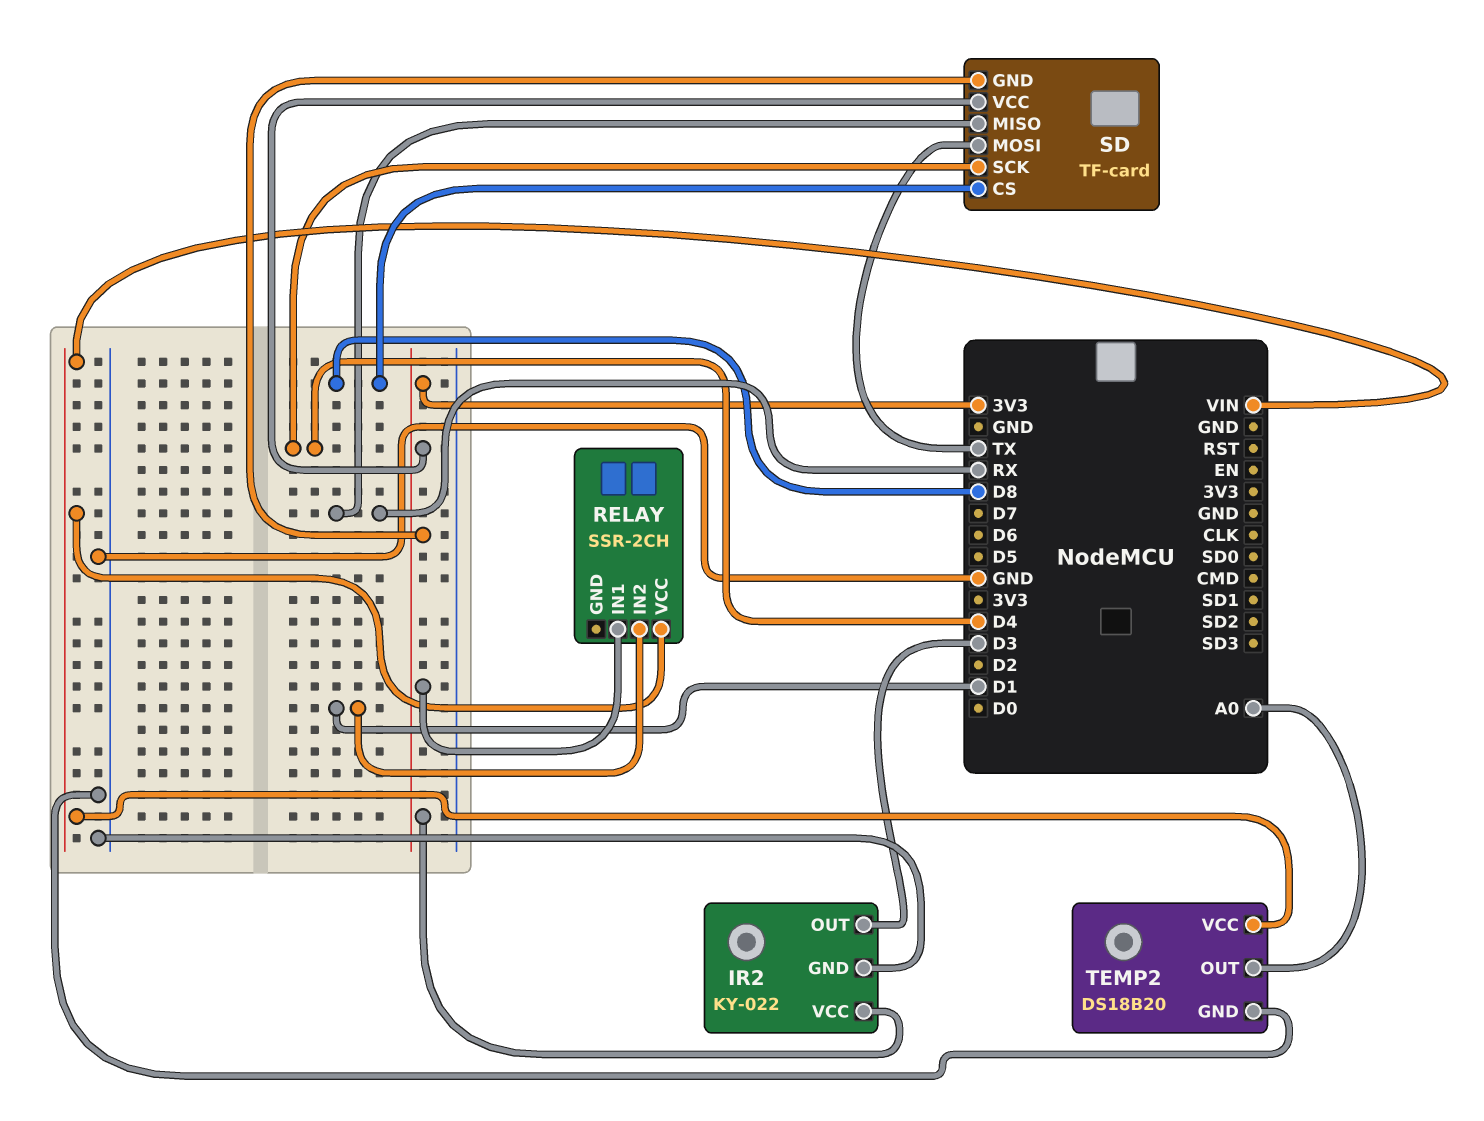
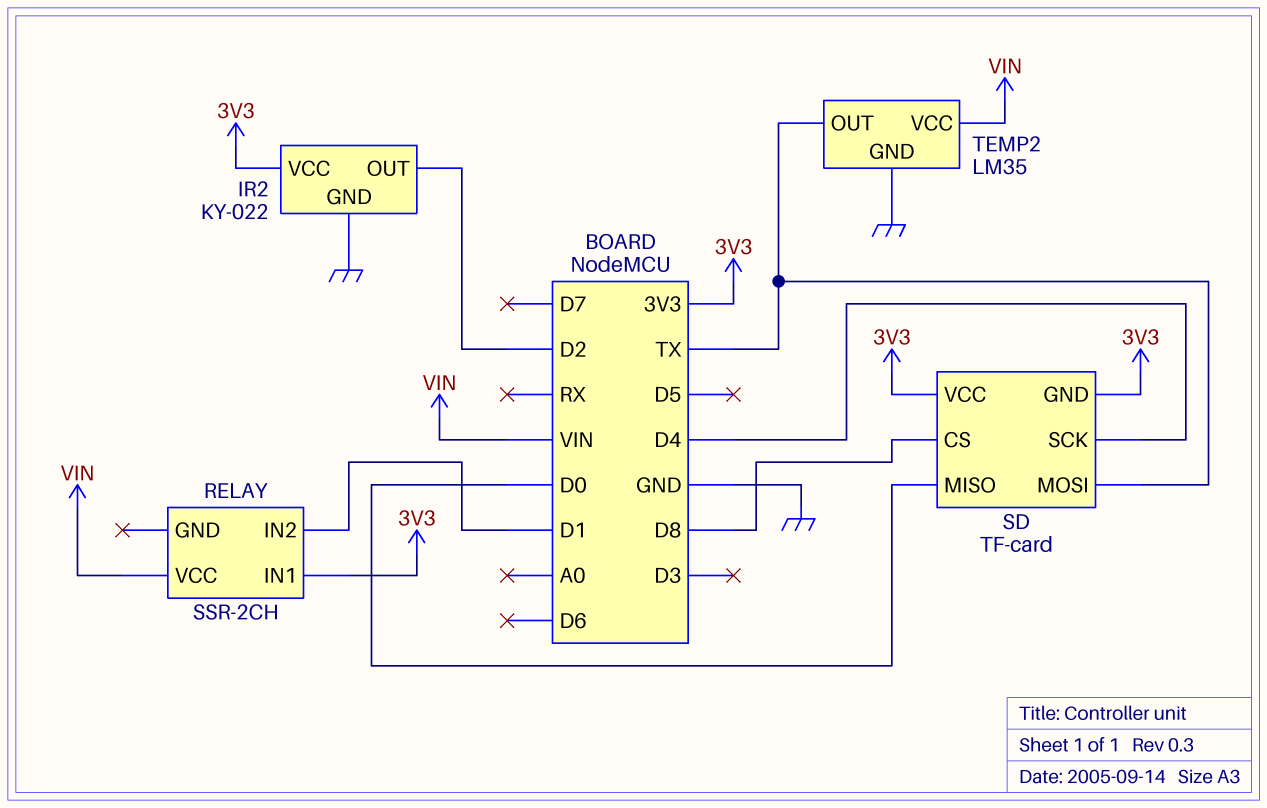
IR2 pin OUT: D3 -> D2
SD pin MISO: RX -> D0
TEMP2: DS18B20 -> LM35
TEMP2 pin OUT: A0 -> TX

